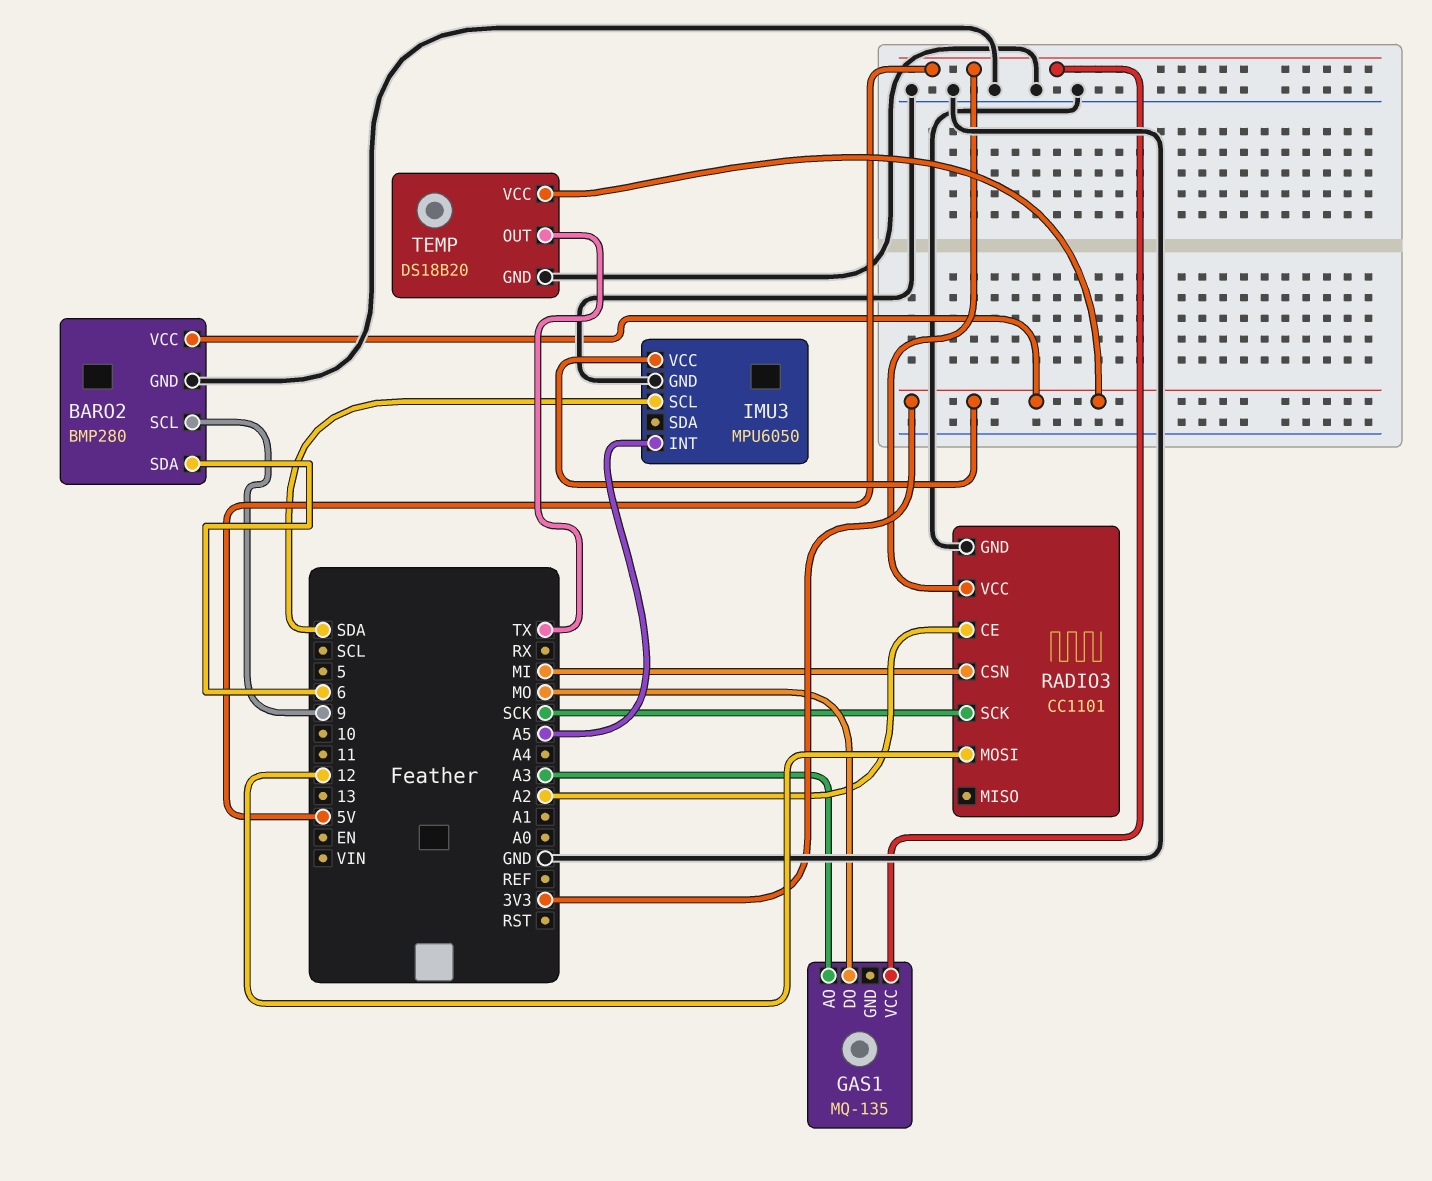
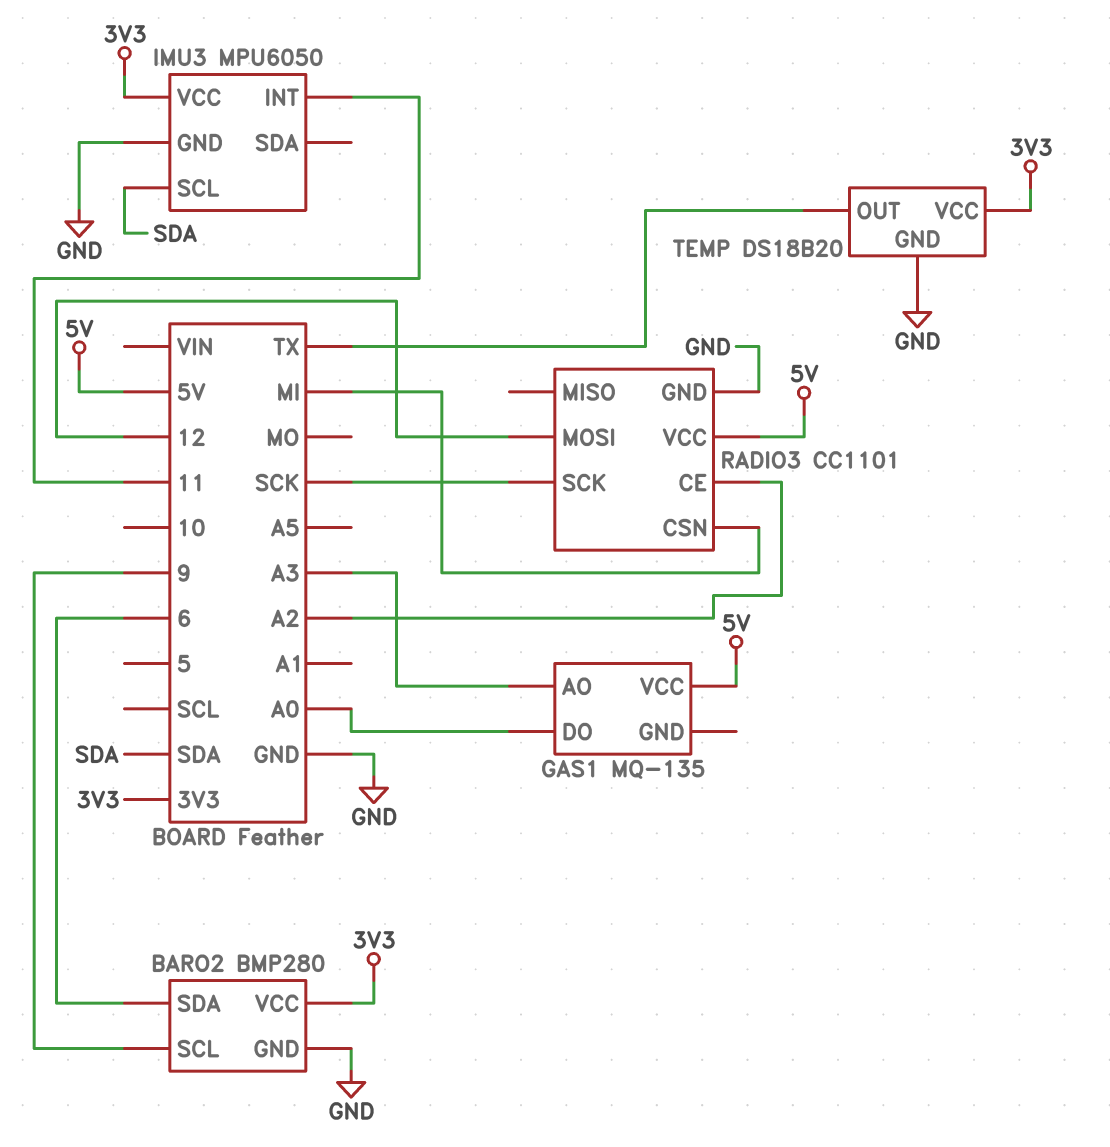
GAS1 pin DO: MO -> A0
IMU3 pin INT: A5 -> 11

